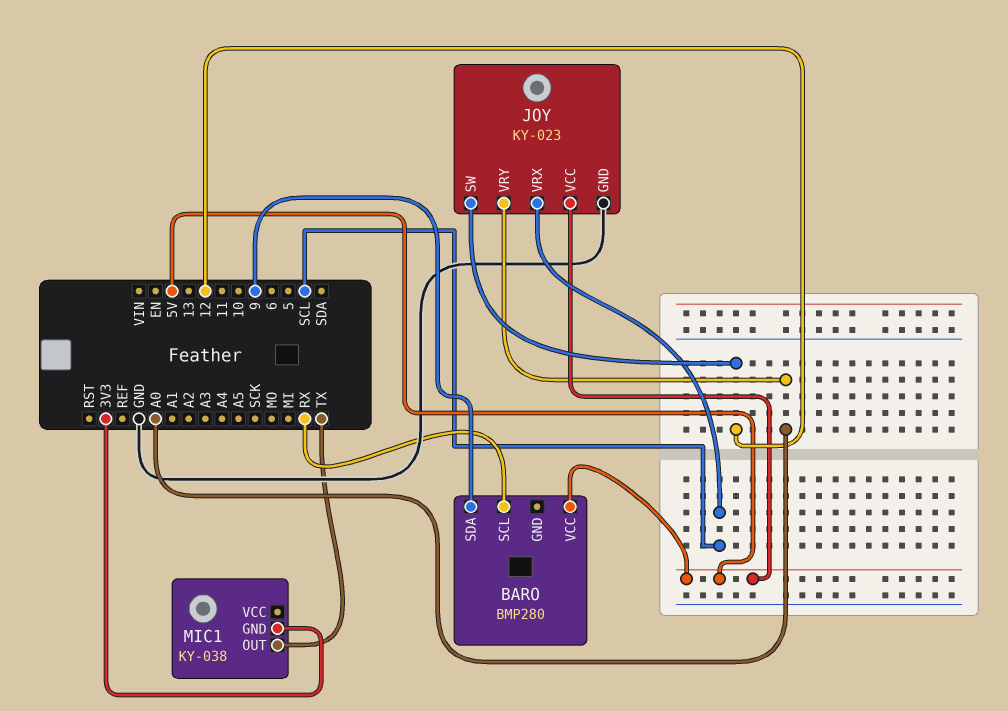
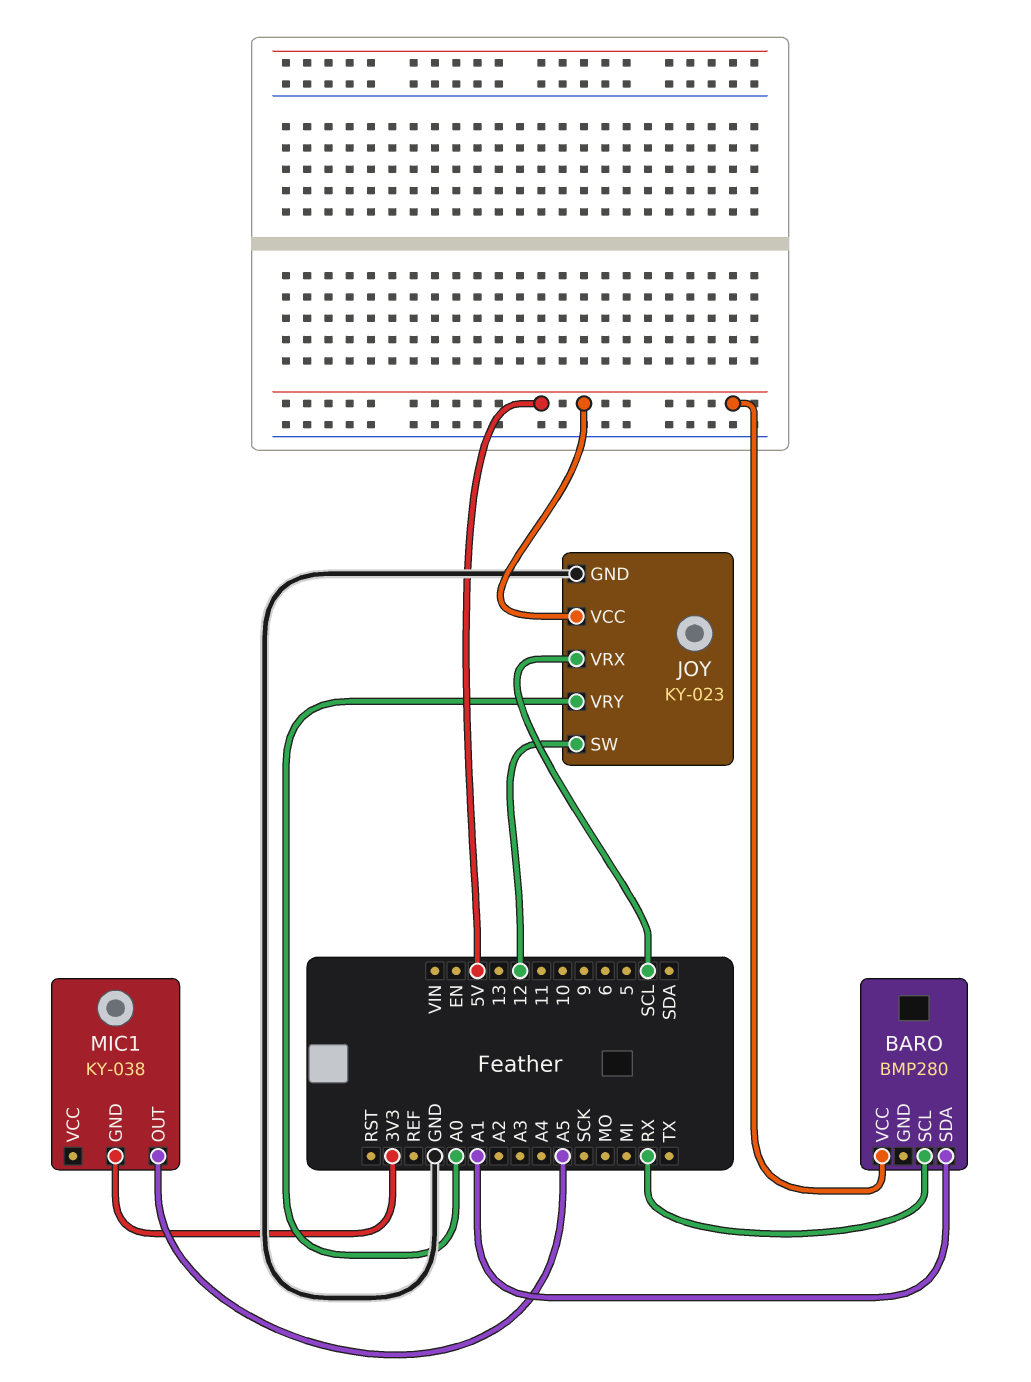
BARO pin SDA: 9 -> A1
MIC1 pin OUT: TX -> A5

